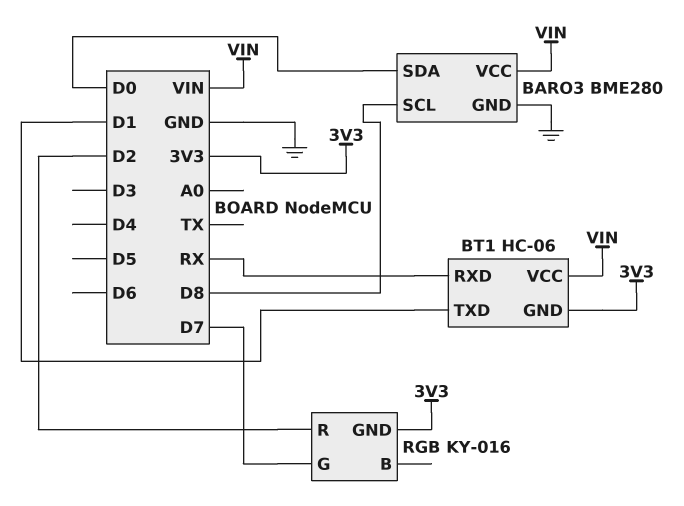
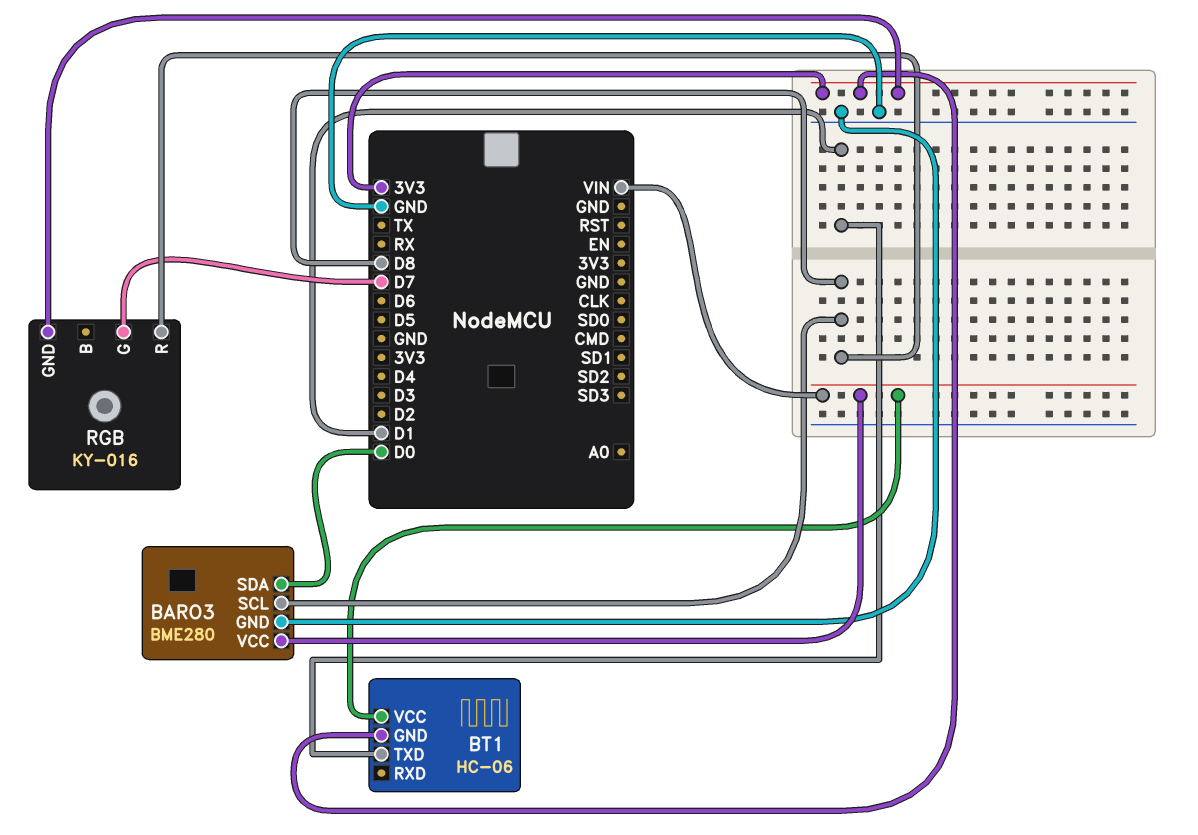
BT1 pin RXD: RX -> none
RGB pin R: D2 -> D8

